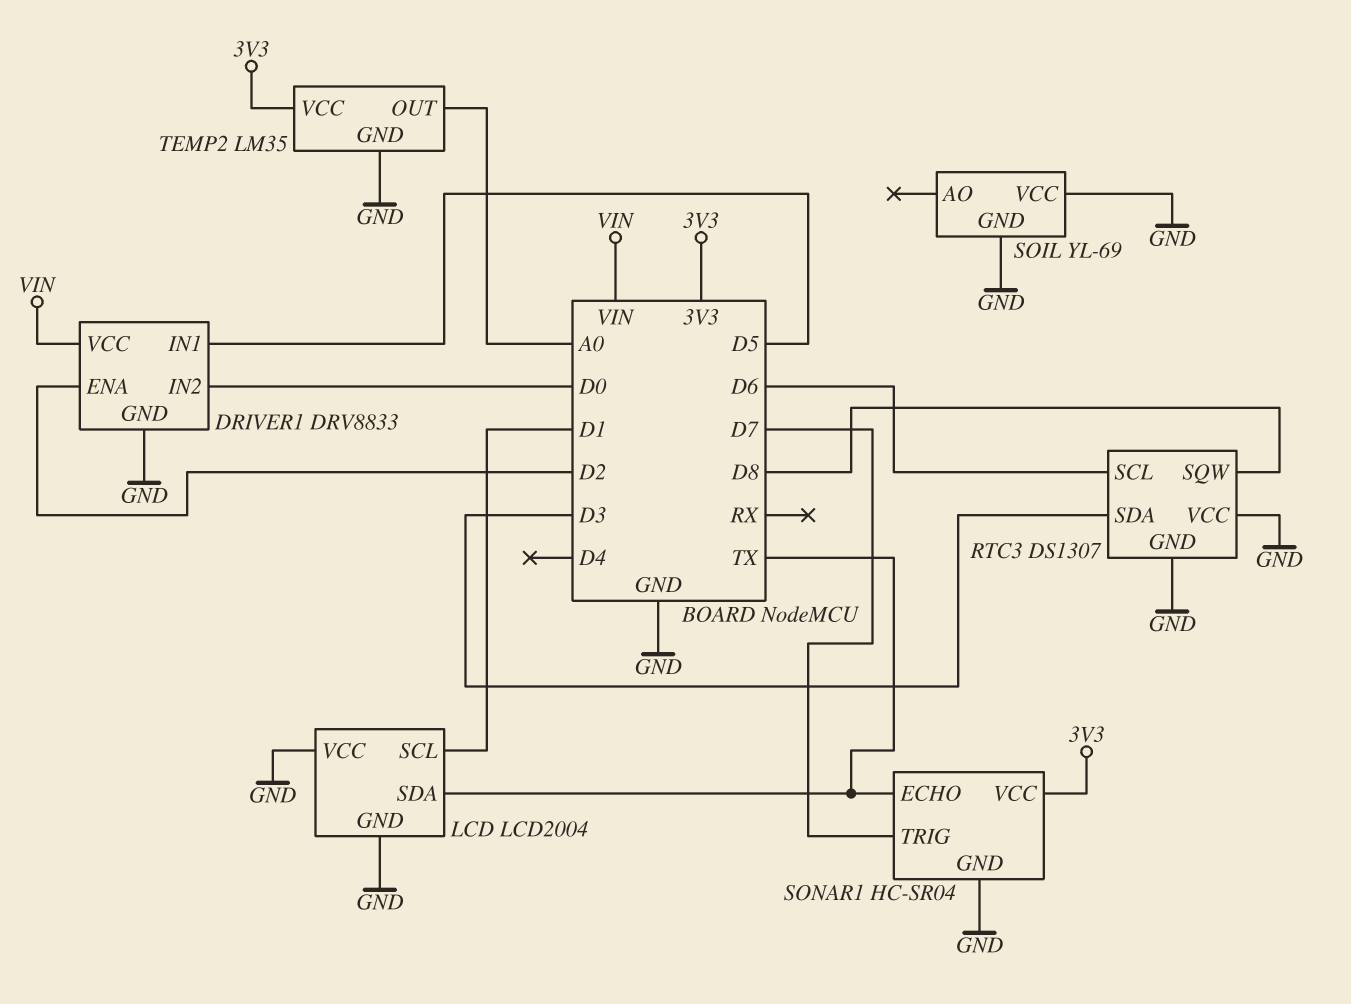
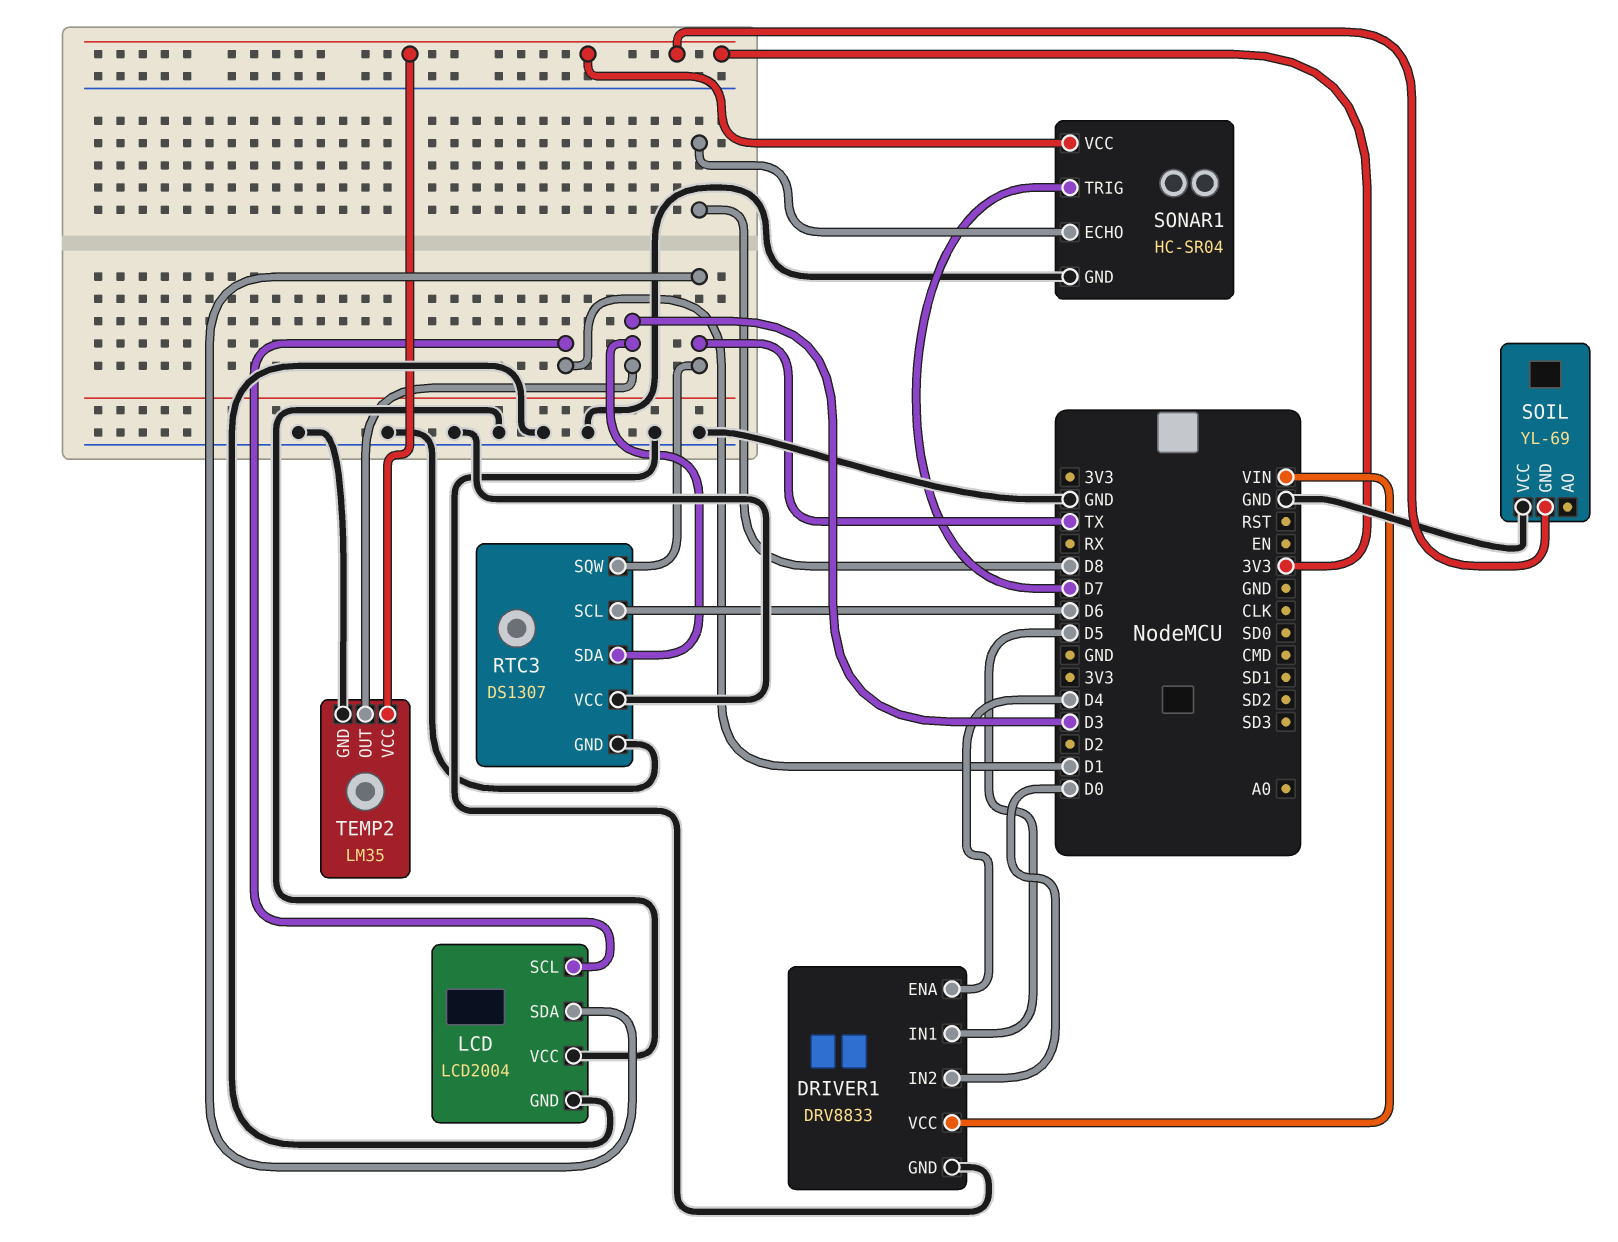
DRIVER1 pin ENA: D2 -> D4
RTC3 pin SQW: D8 -> TX
SOIL pin GND: GND -> 3V3
SONAR1 pin ECHO: TX -> D8
TEMP2 pin OUT: A0 -> D3

